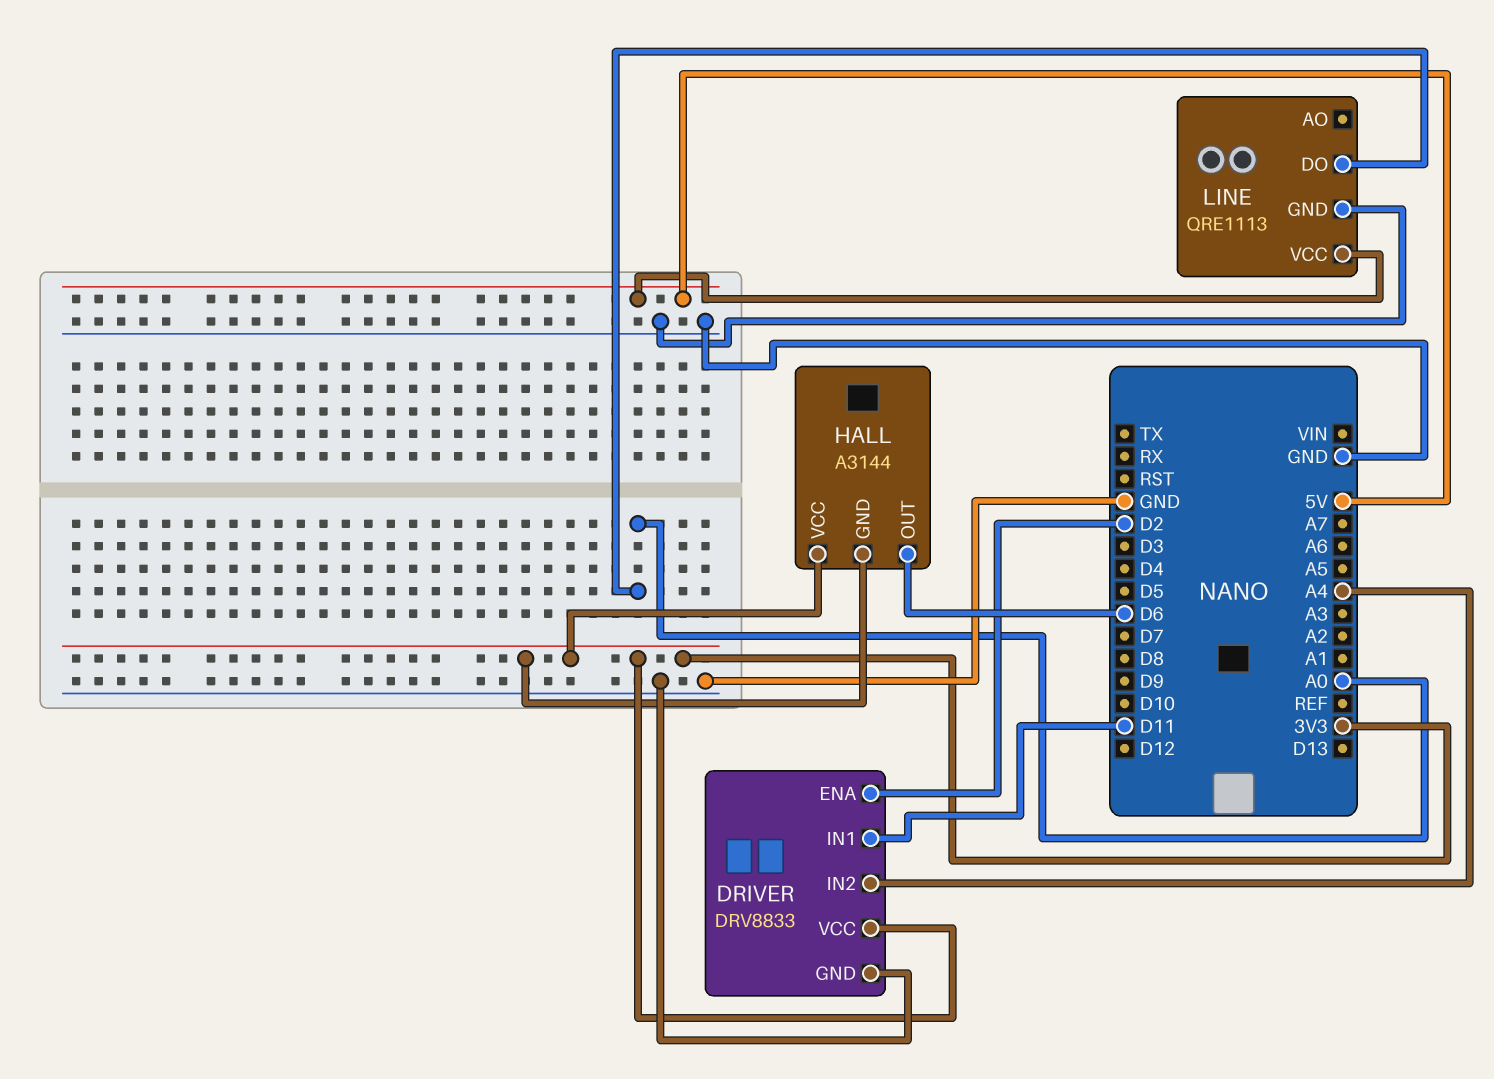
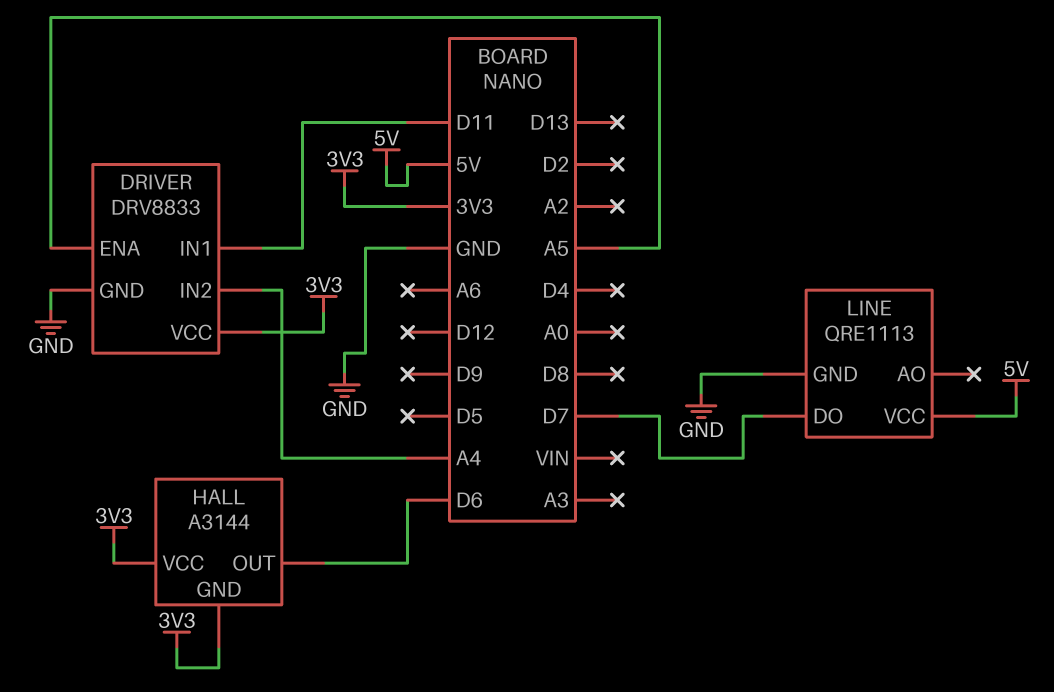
DRIVER pin ENA: D2 -> A5
LINE pin DO: A0 -> D7

